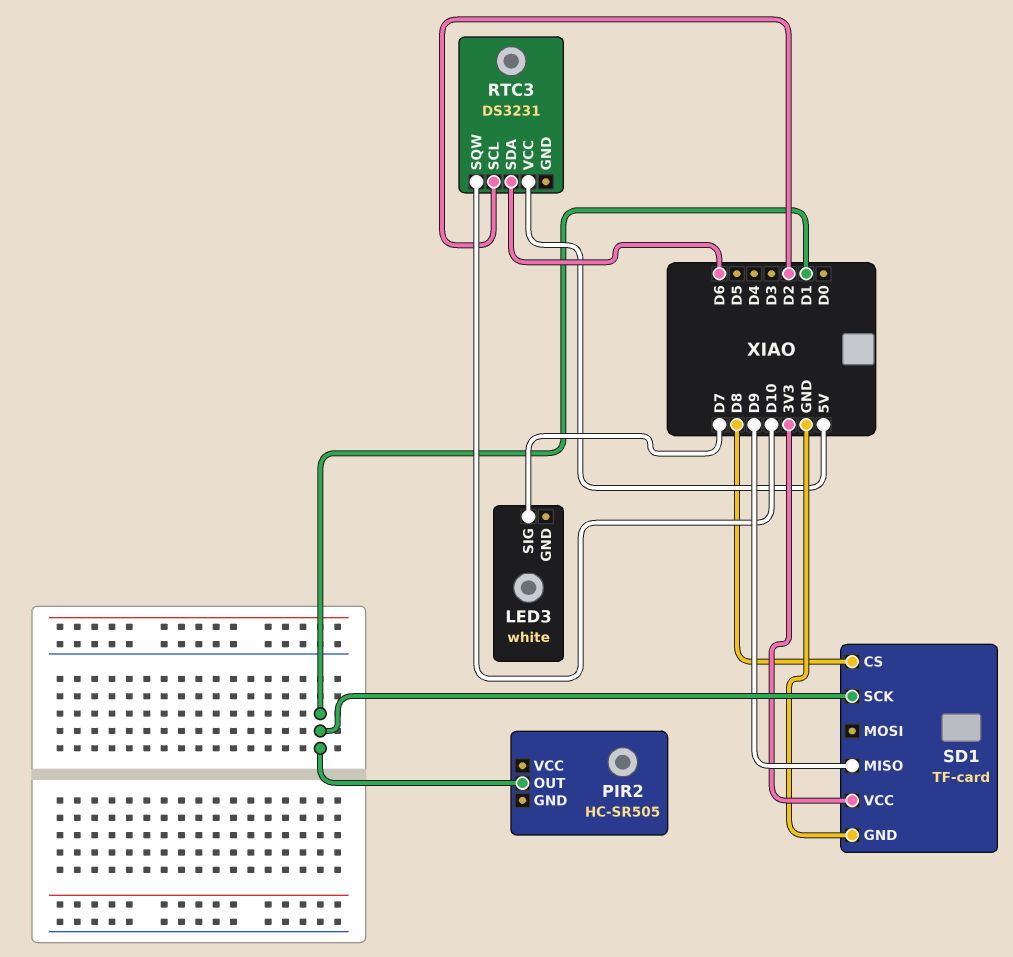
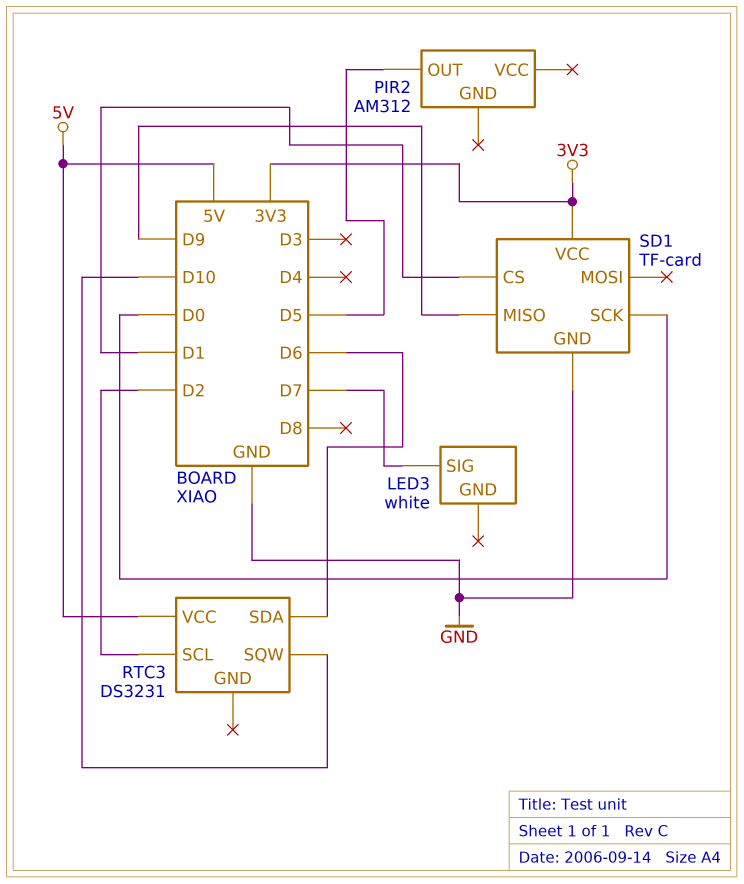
PIR2: HC-SR505 -> AM312
PIR2 pin OUT: D1 -> D5
SD1 pin CS: D8 -> D1
SD1 pin SCK: D1 -> D0

